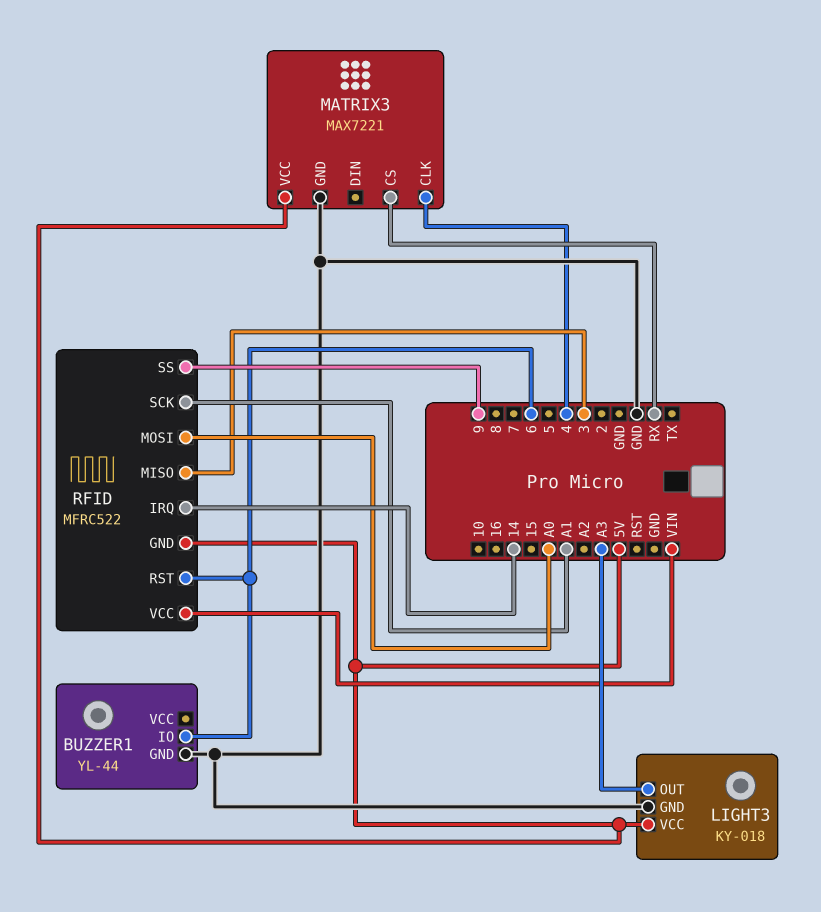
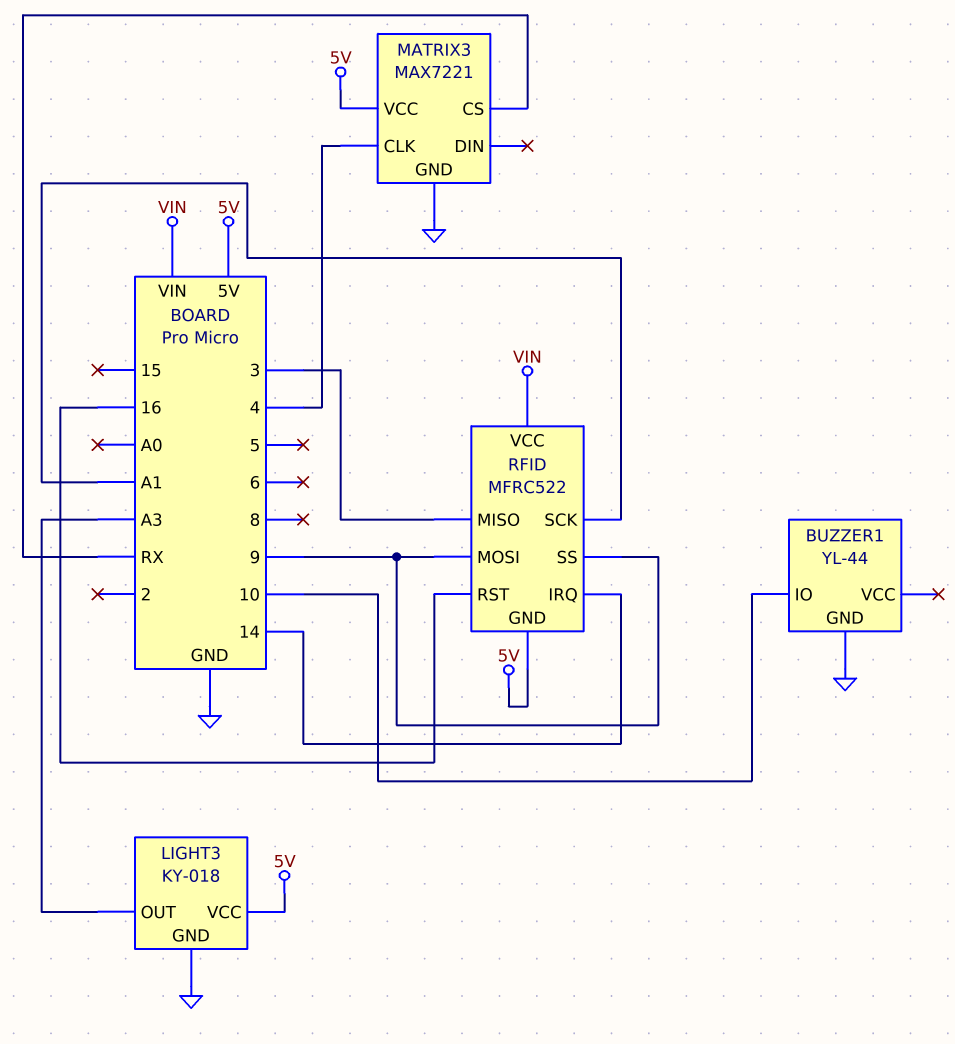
BUZZER1 pin IO: 6 -> 10
RFID pin MOSI: A0 -> 9
RFID pin RST: 6 -> 16

